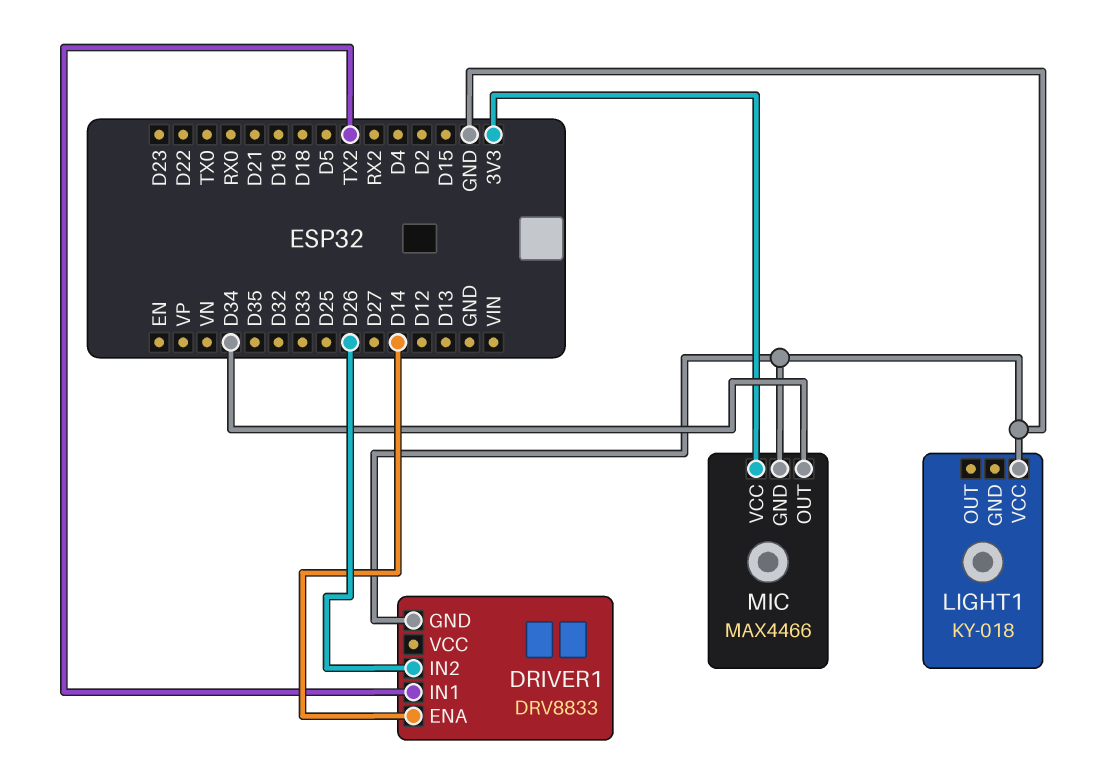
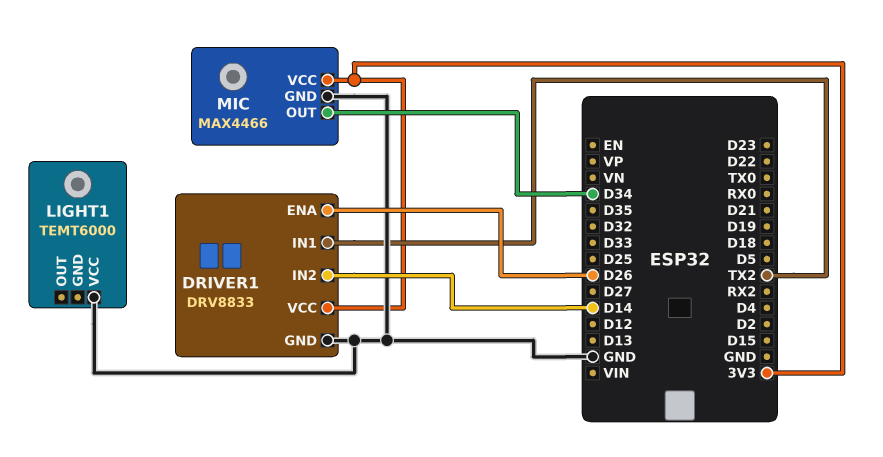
DRIVER1 pin ENA: D14 -> D26
DRIVER1 pin IN2: D26 -> D14
DRIVER1 pin VCC: none -> 3V3
LIGHT1: KY-018 -> TEMT6000

